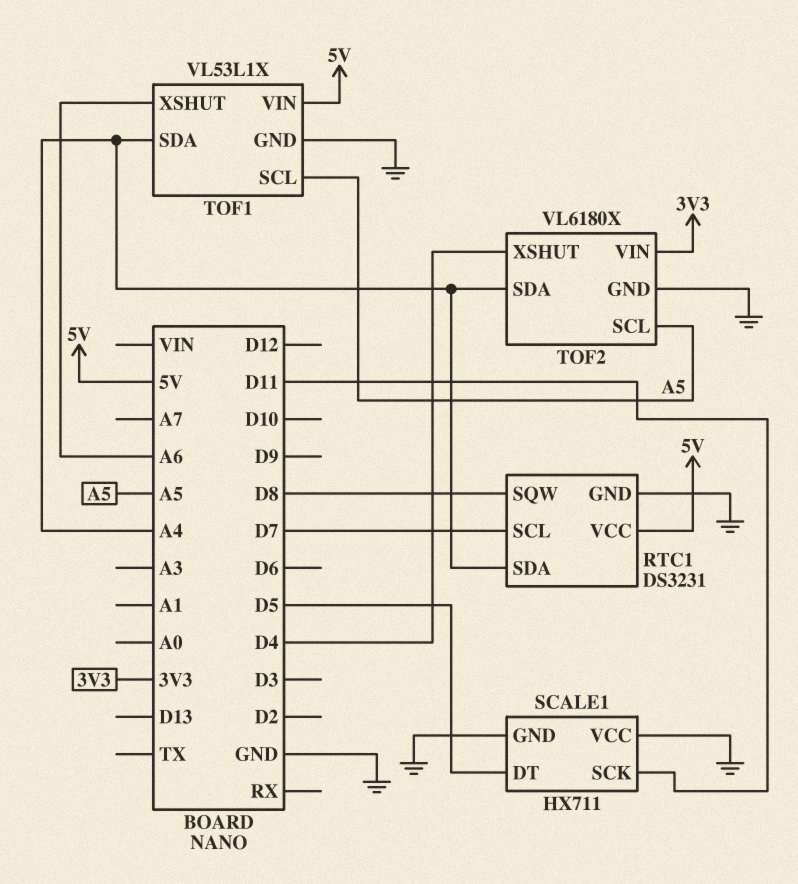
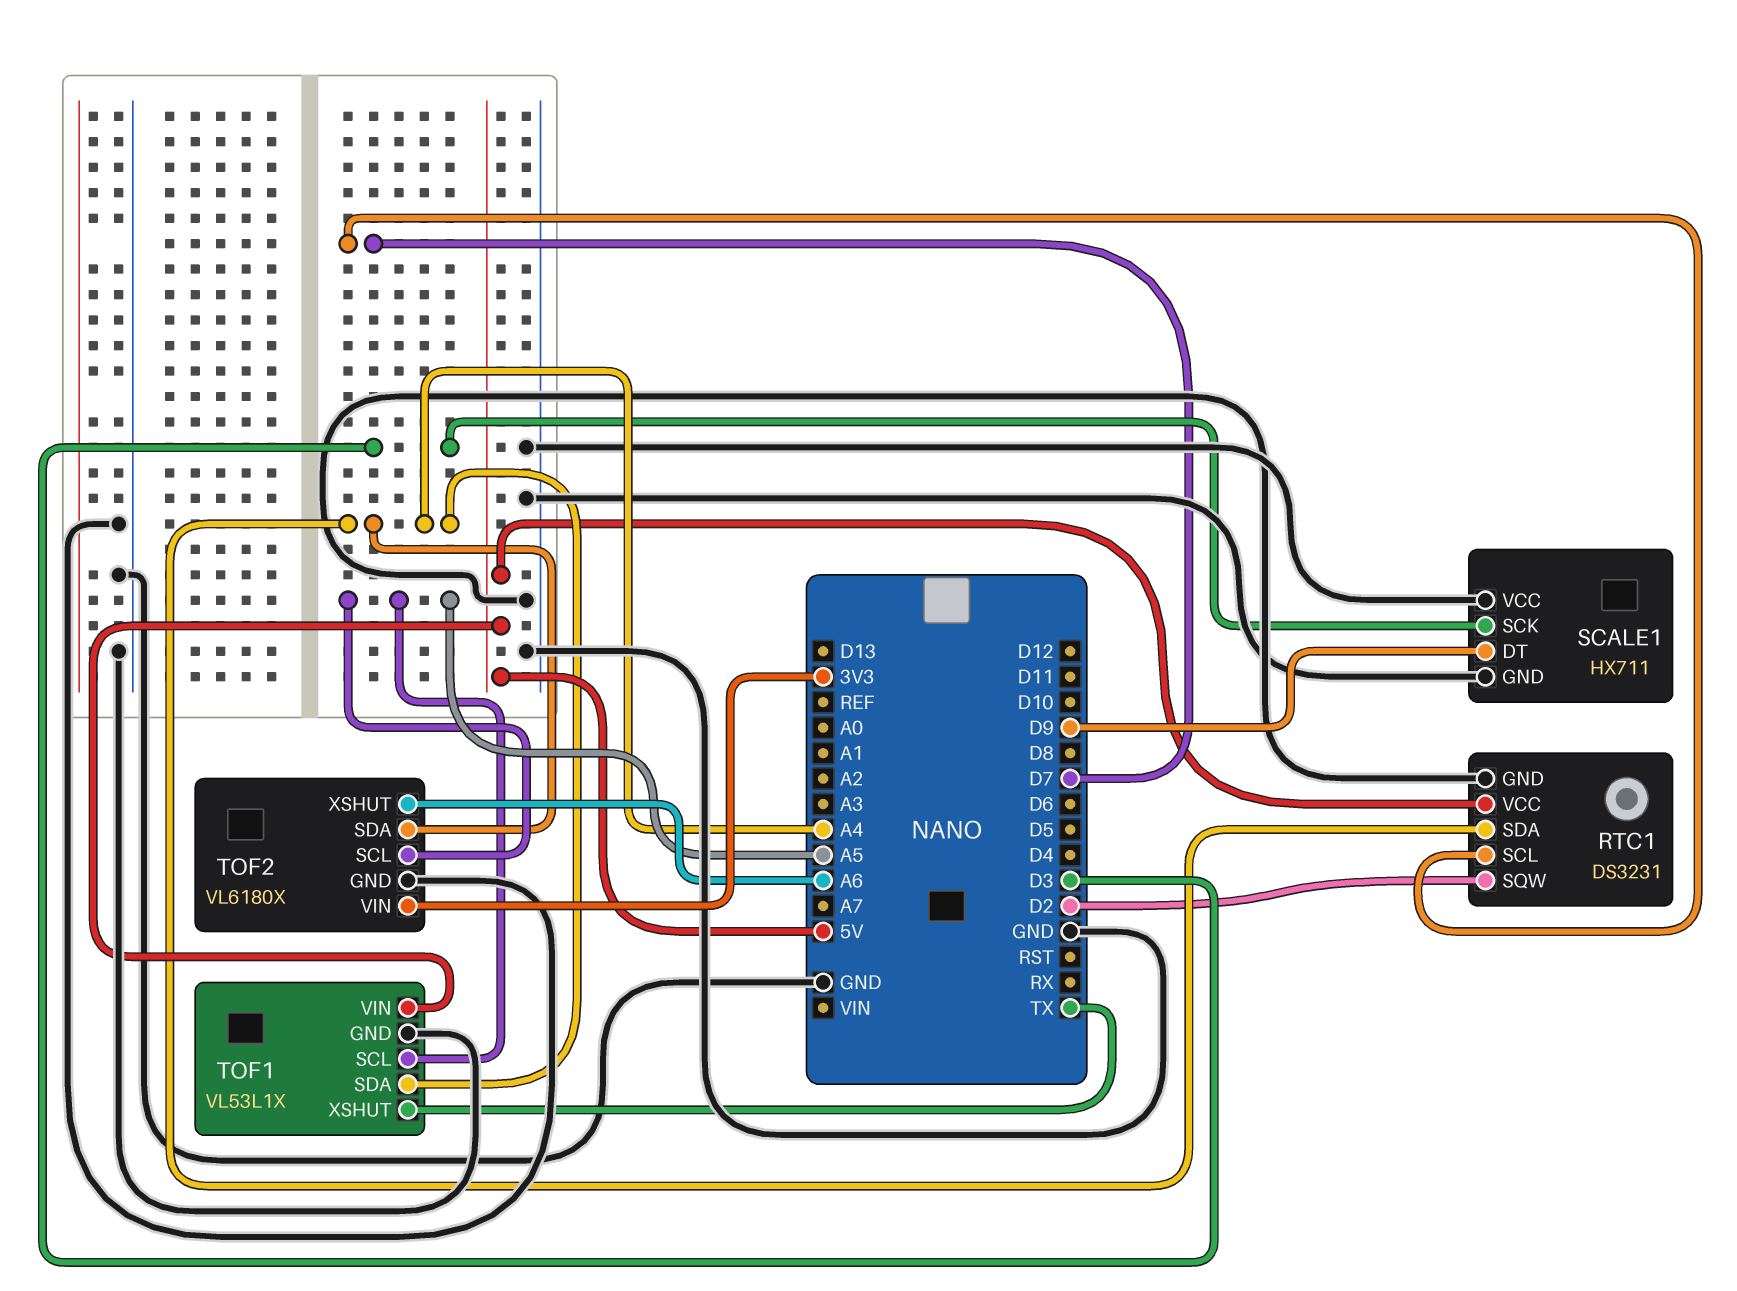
RTC1 pin SQW: D8 -> D2
SCALE1 pin DT: D5 -> D9
SCALE1 pin SCK: D11 -> D3
TOF1 pin XSHUT: A6 -> TX
TOF2 pin XSHUT: D4 -> A6

